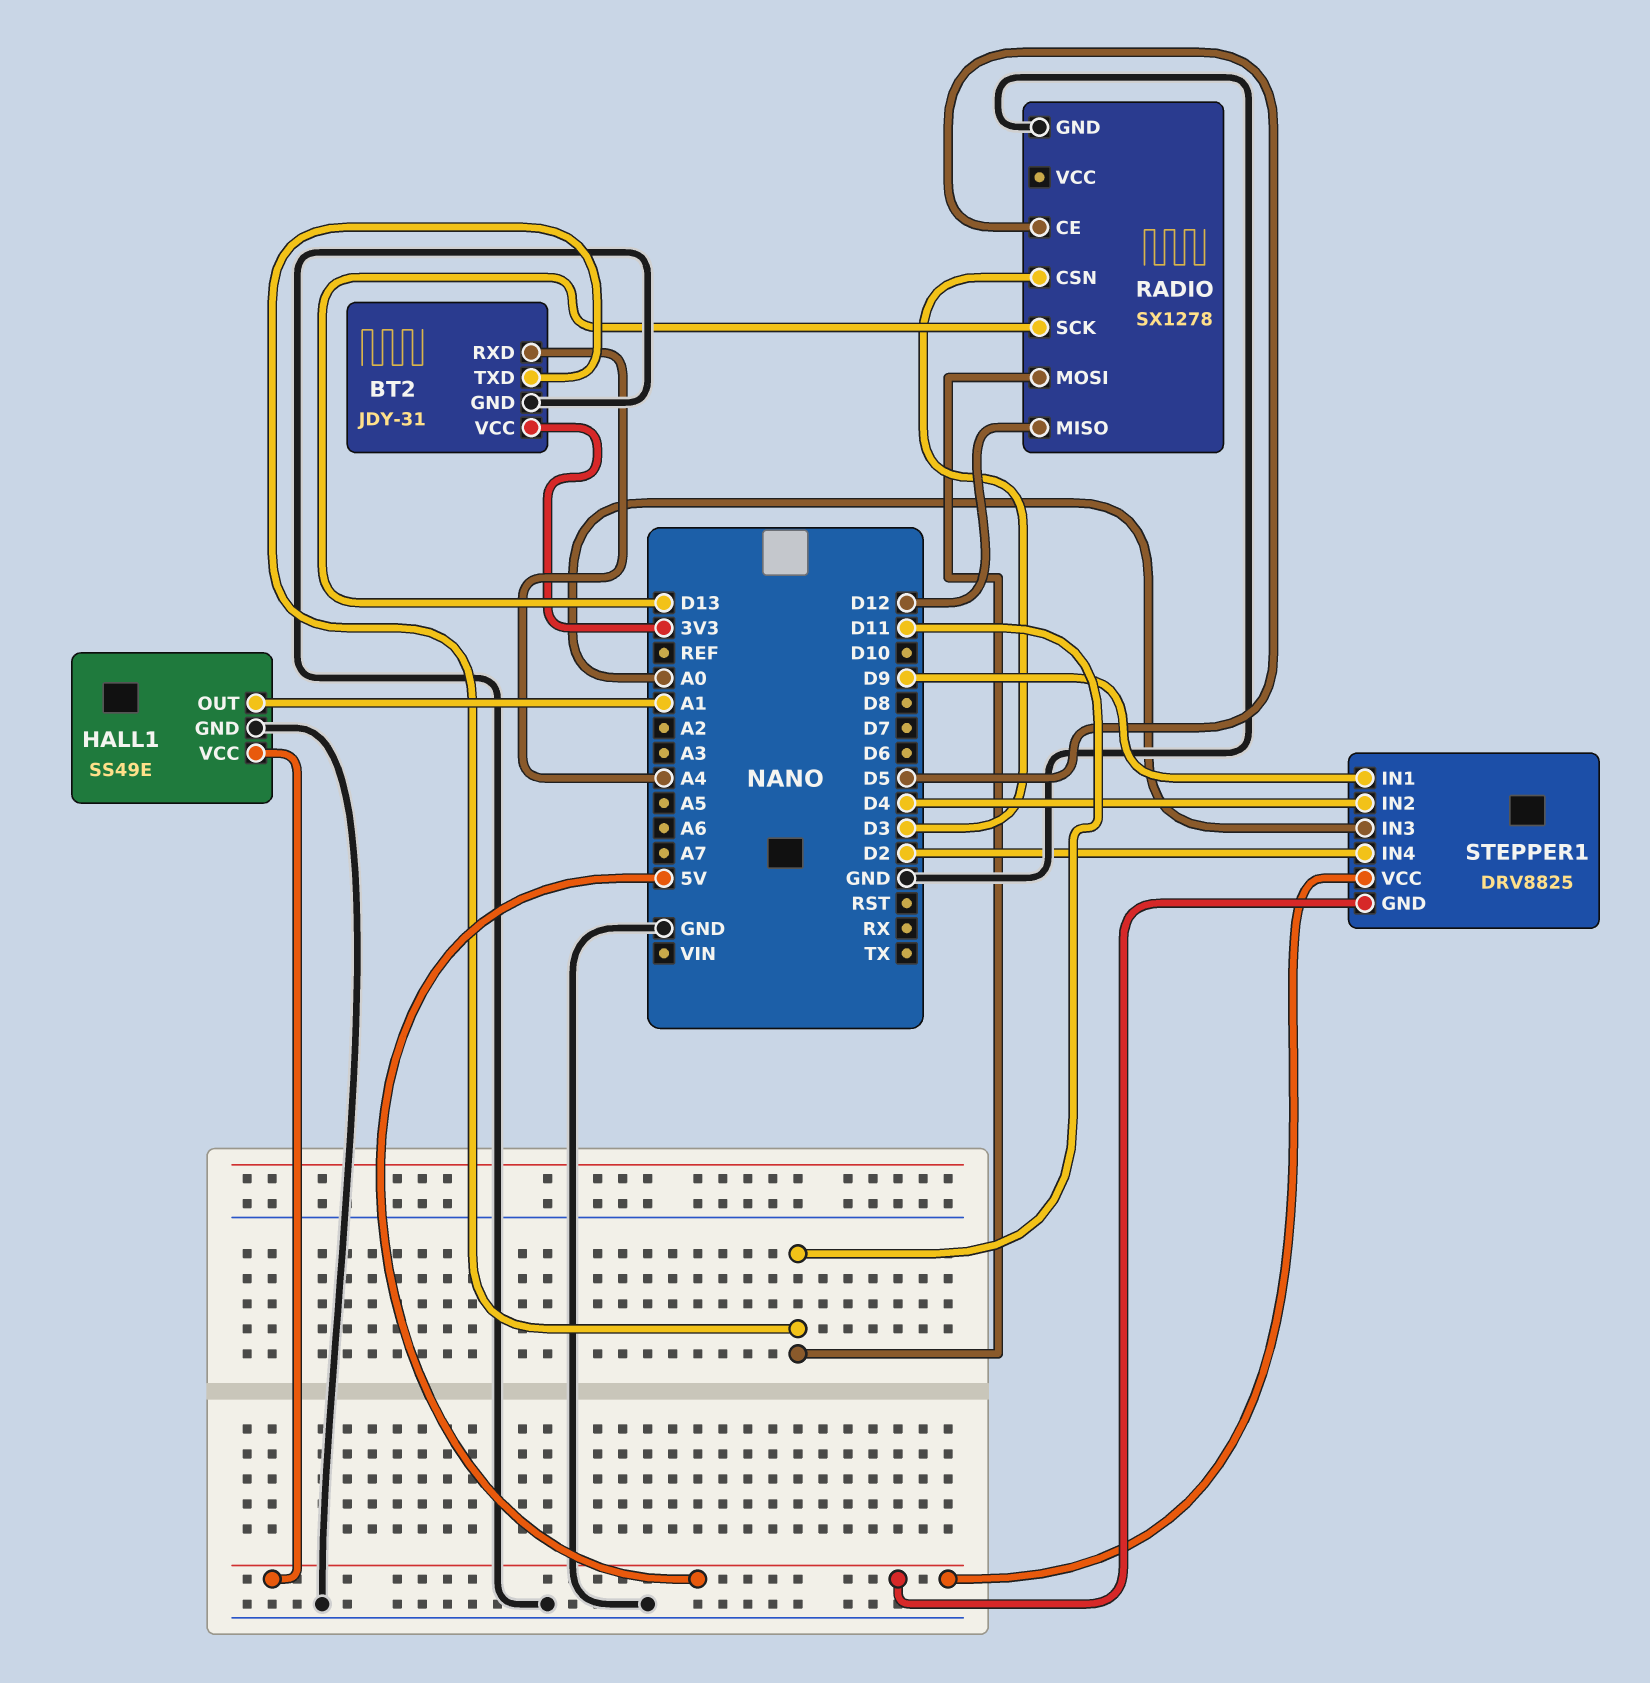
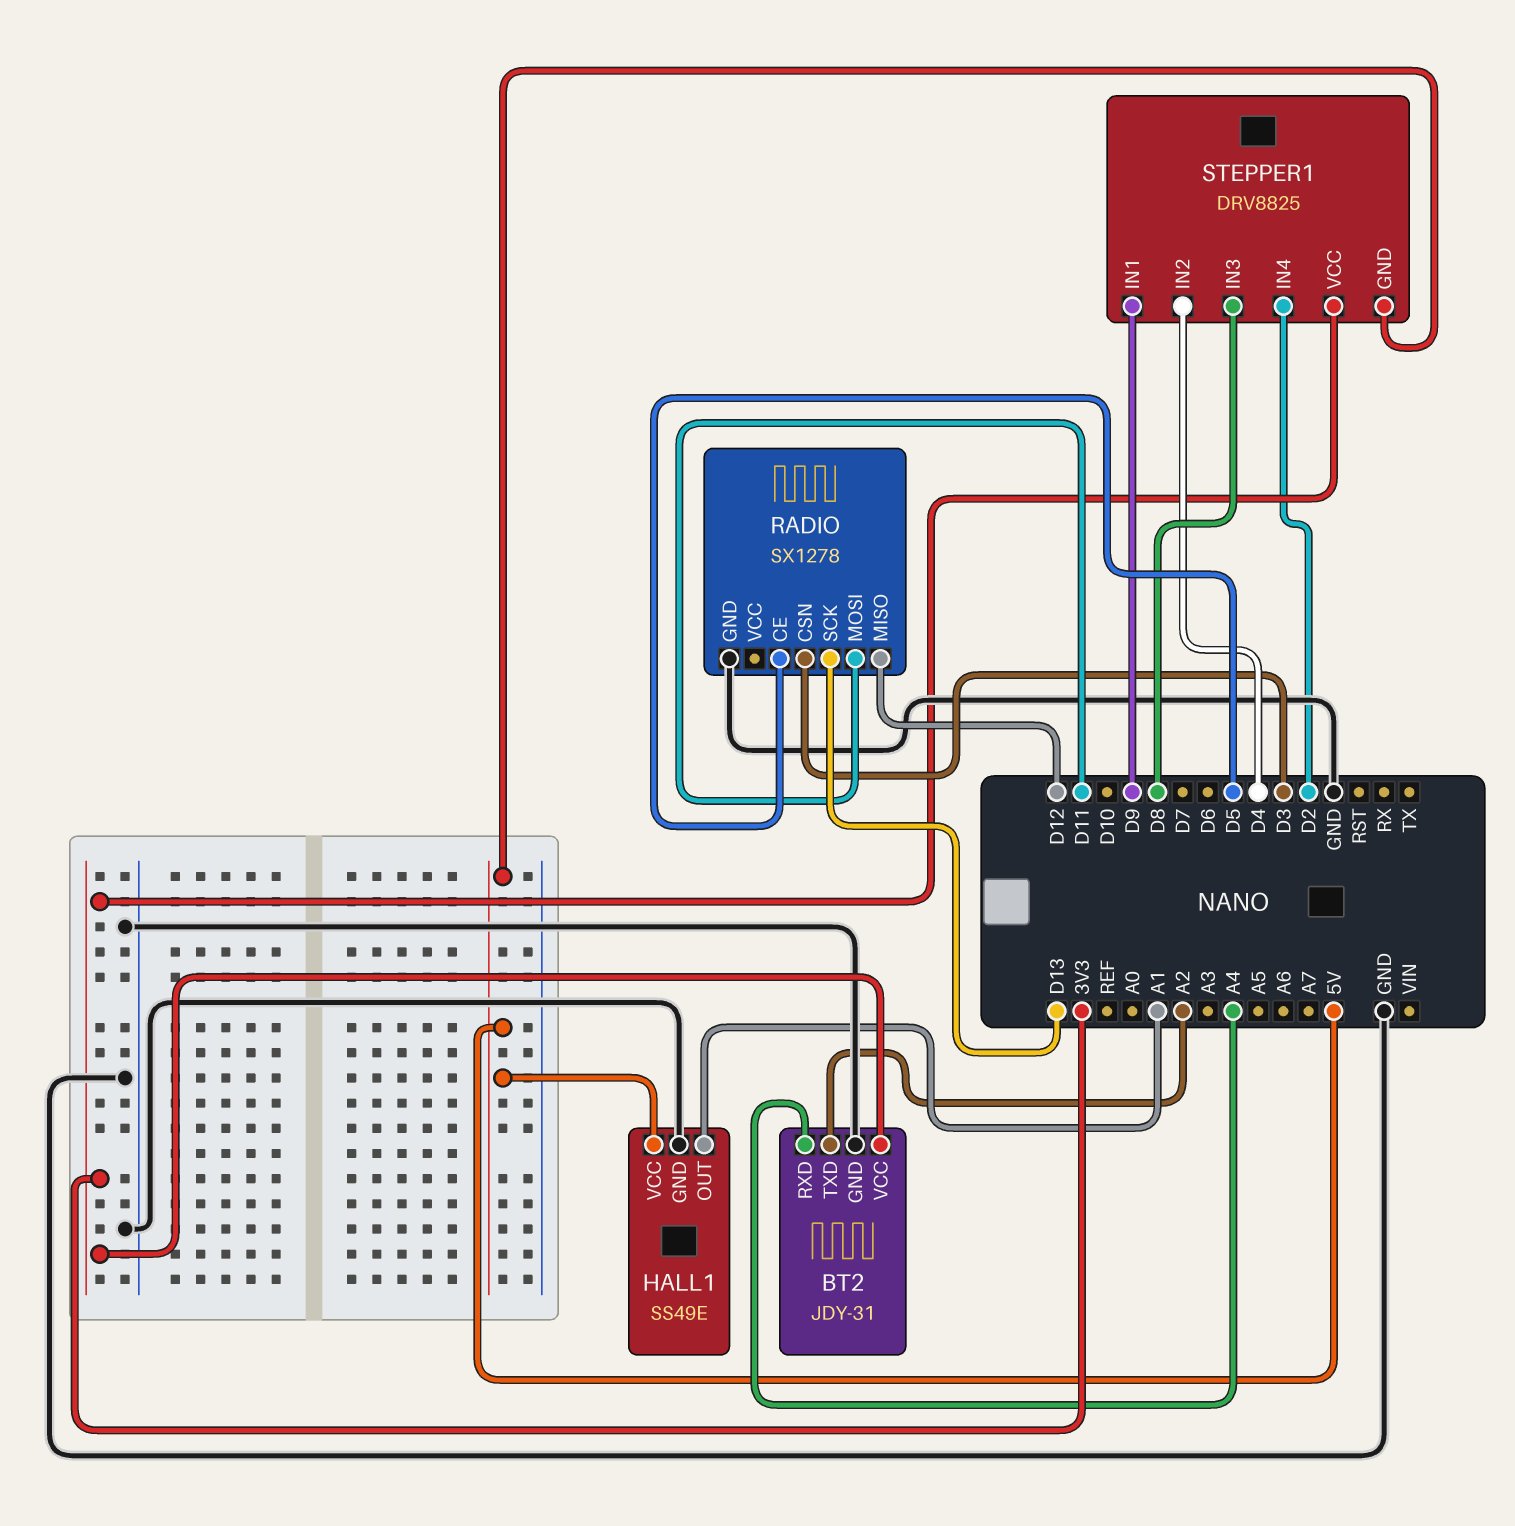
BT2 pin TXD: D11 -> A2
STEPPER1 pin IN3: A0 -> D8
STEPPER1 pin VCC: 5V -> 3V3

